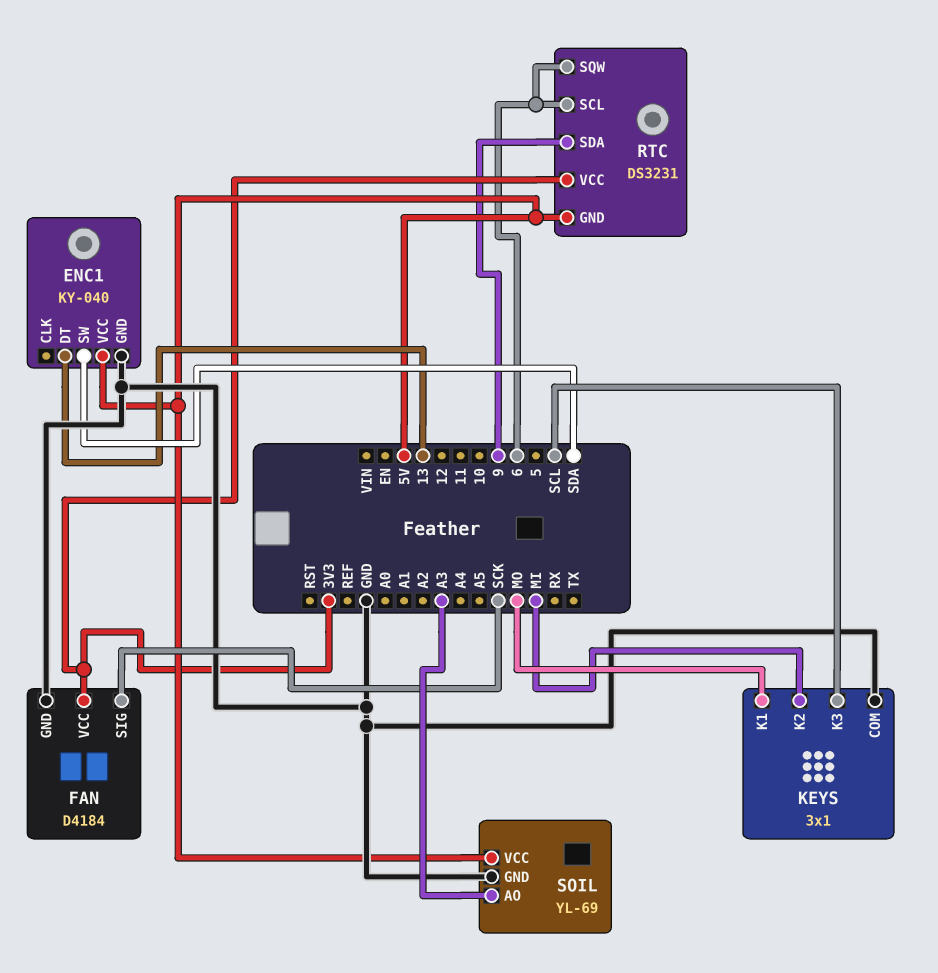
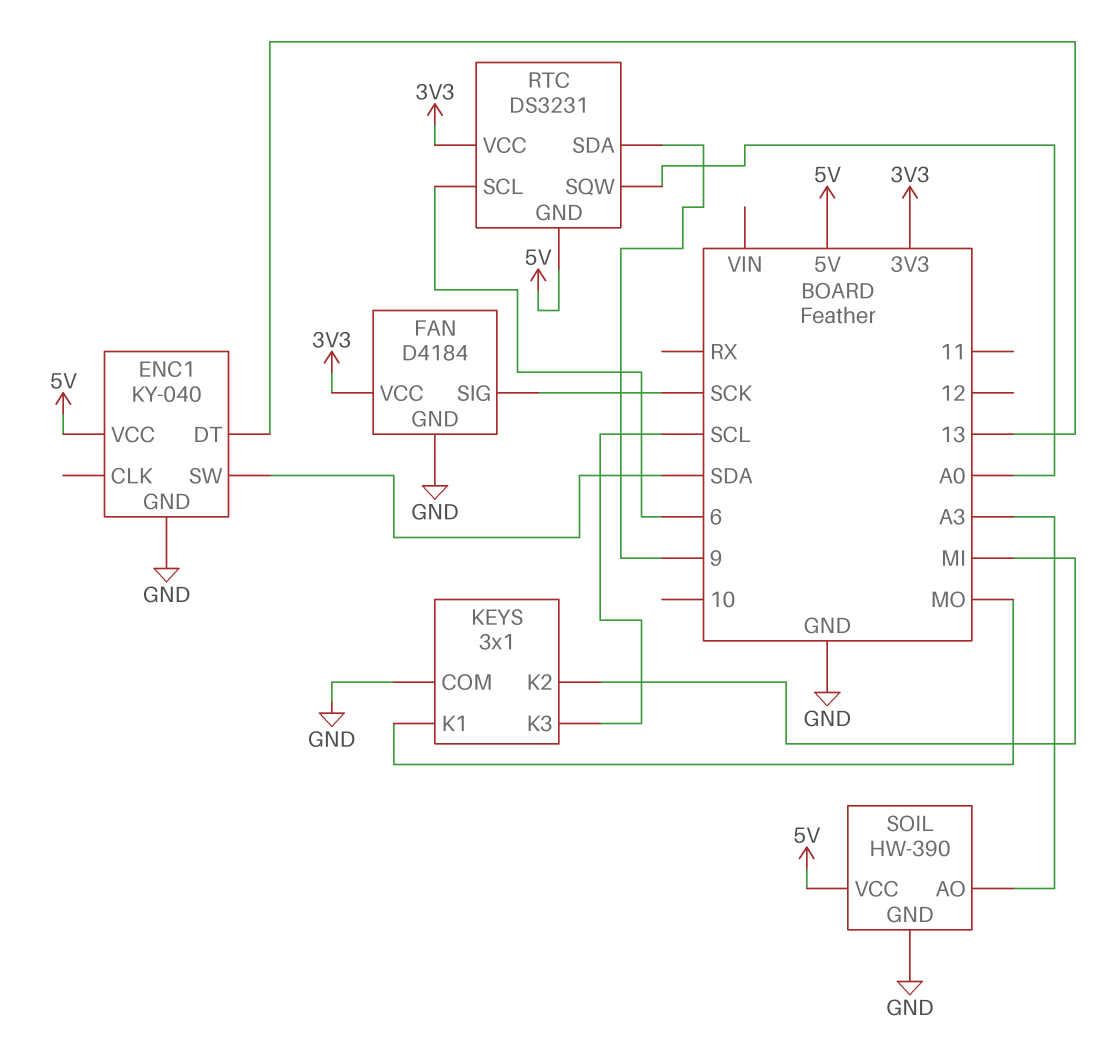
RTC pin SQW: 6 -> A0
SOIL: YL-69 -> HW-390

